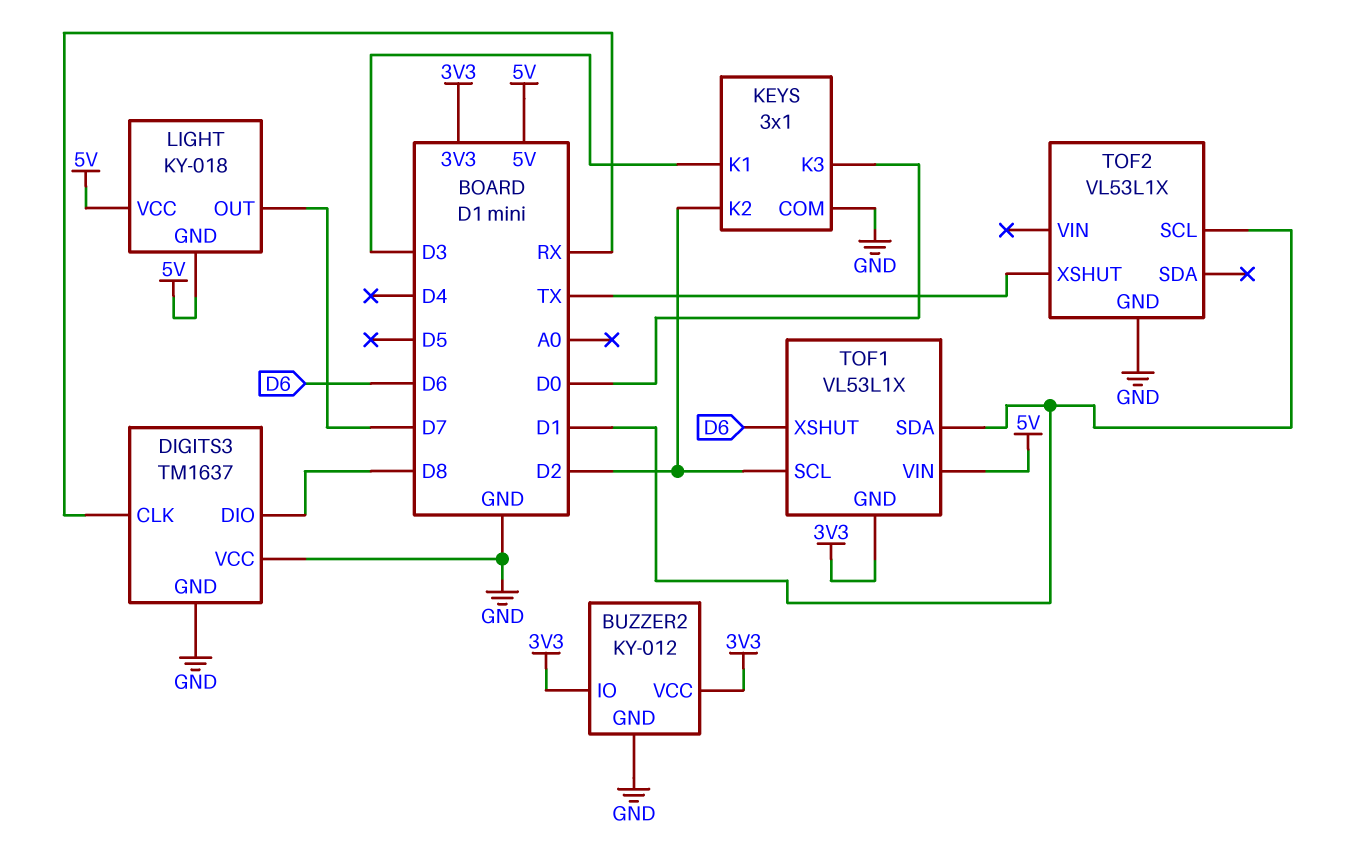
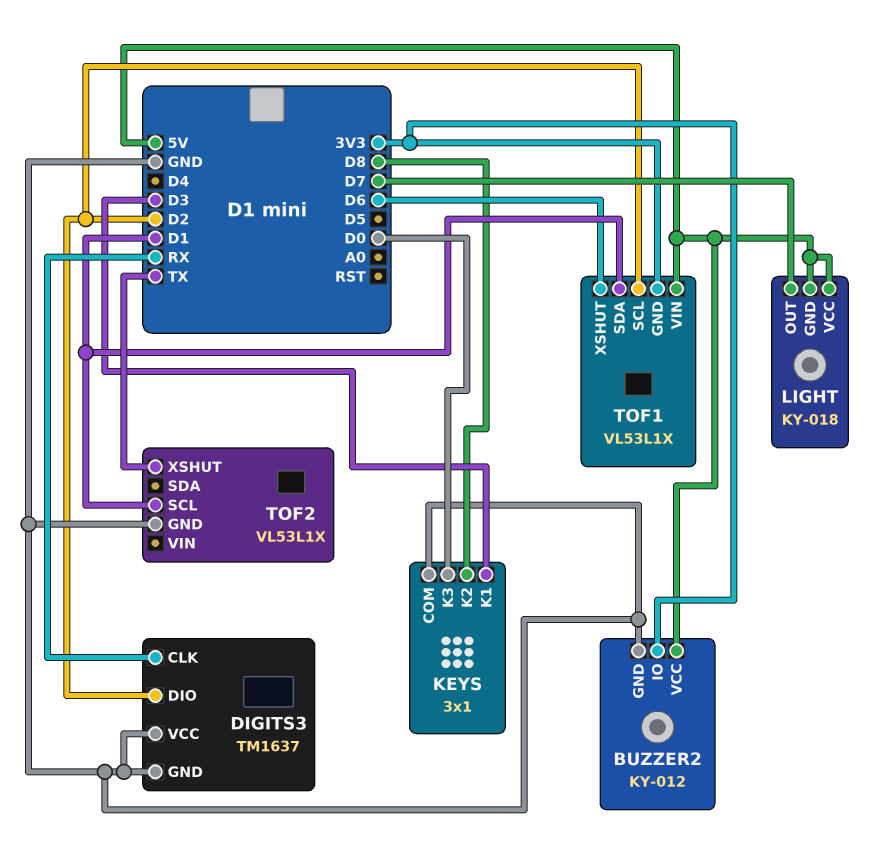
BUZZER2 pin VCC: 3V3 -> 5V
DIGITS3 pin DIO: D8 -> D2
KEYS pin K2: D2 -> D8

